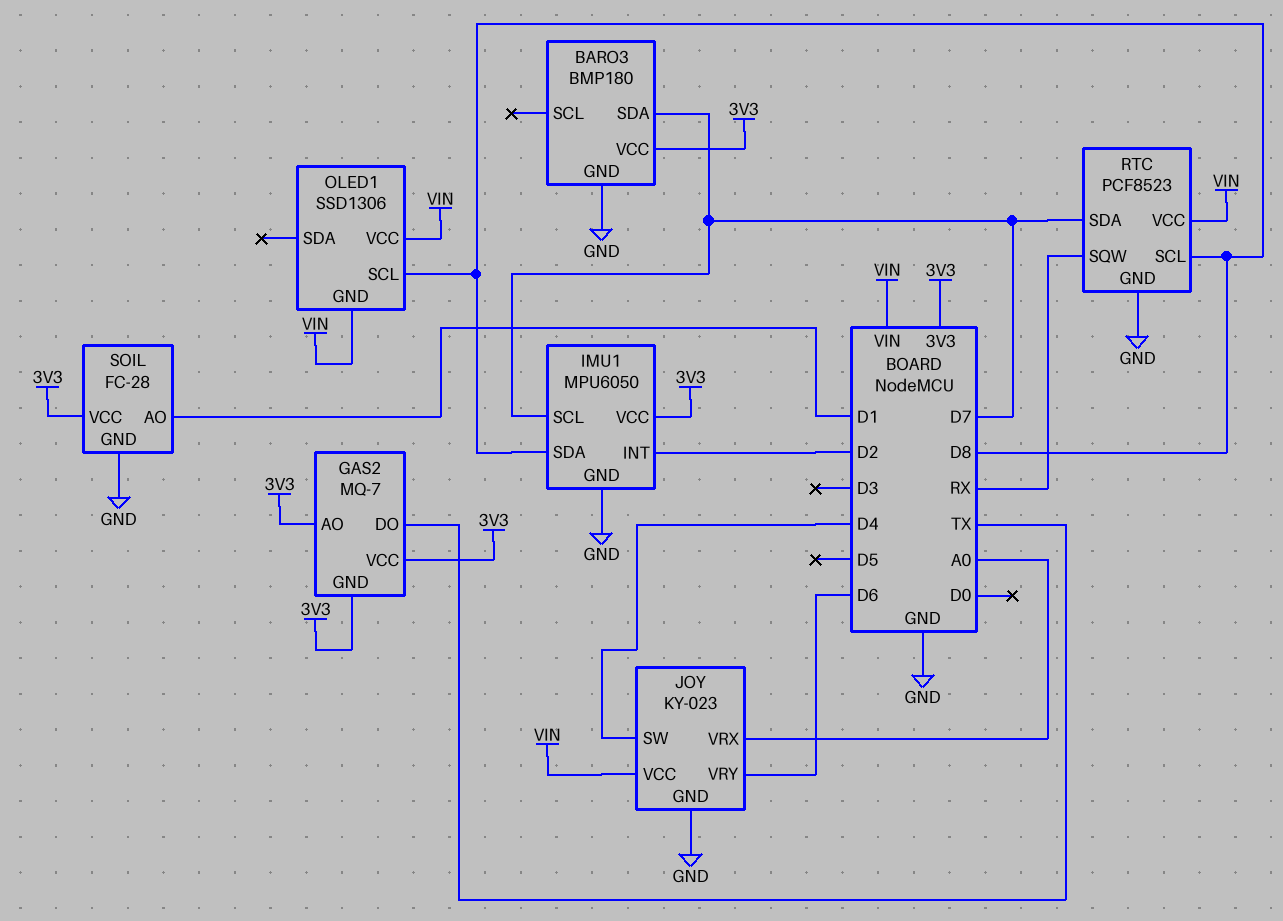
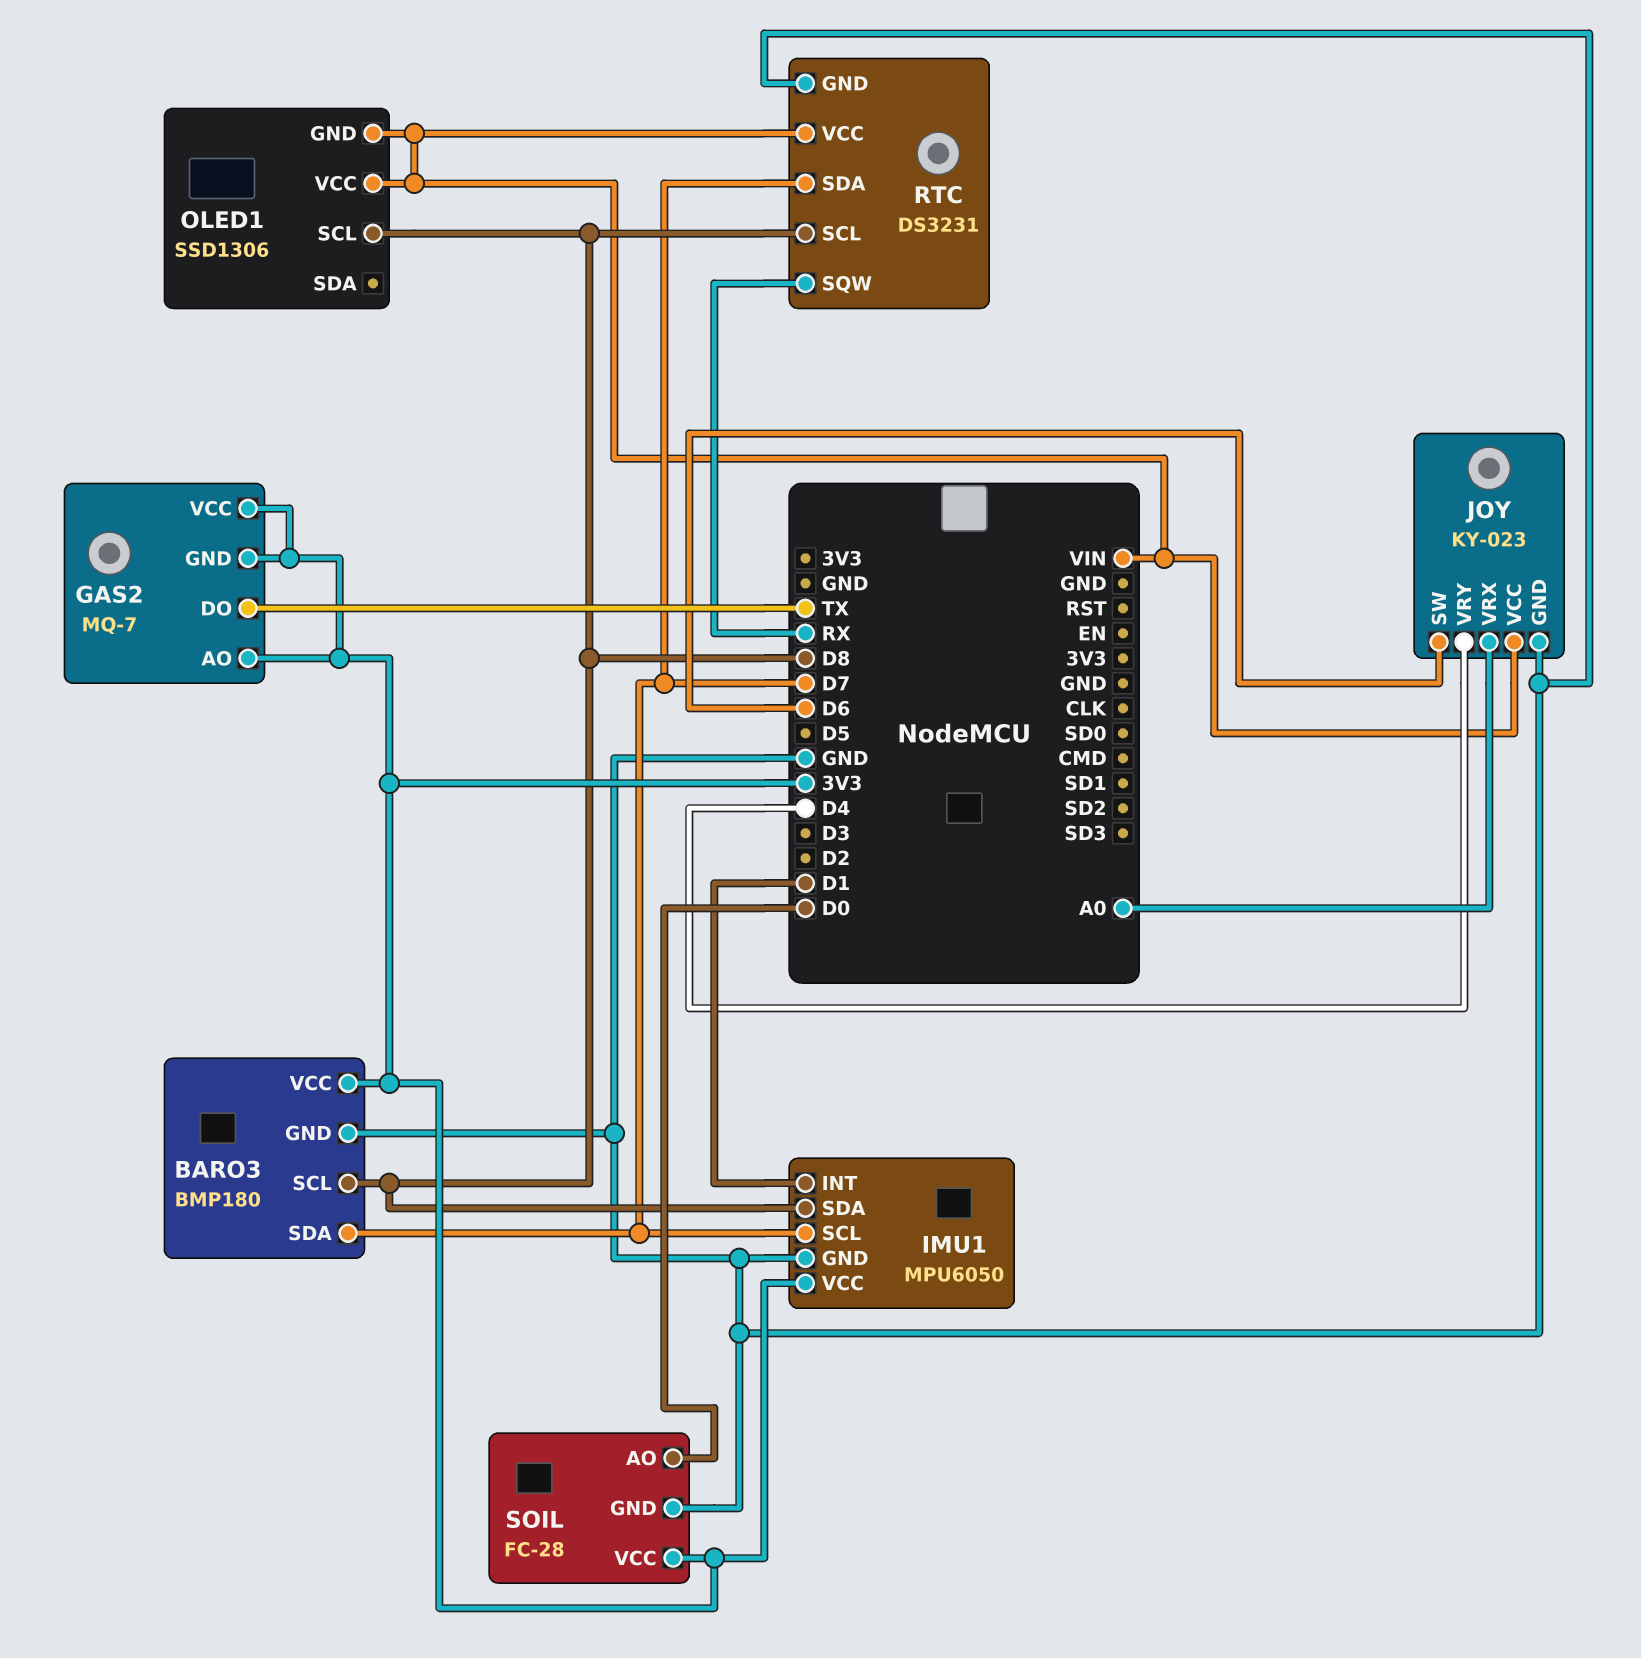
BARO3 pin SCL: none -> D8
IMU1 pin INT: D2 -> D1
JOY pin SW: D4 -> D6
JOY pin VRY: D6 -> D4
RTC: PCF8523 -> DS3231
SOIL pin AO: D1 -> D0

